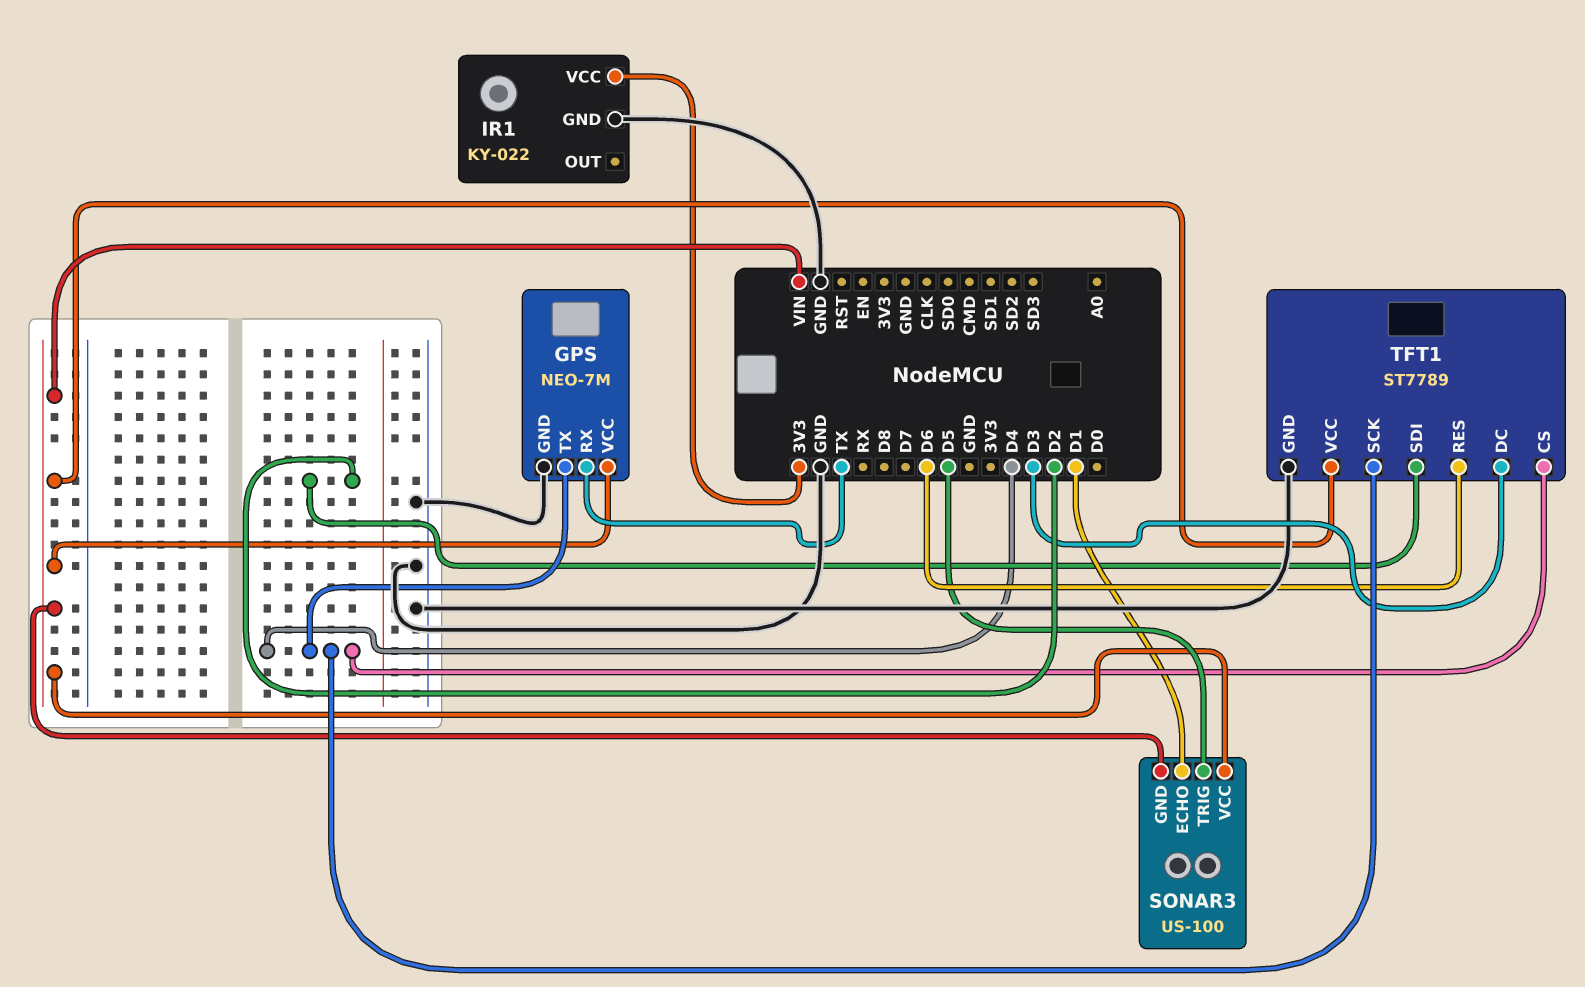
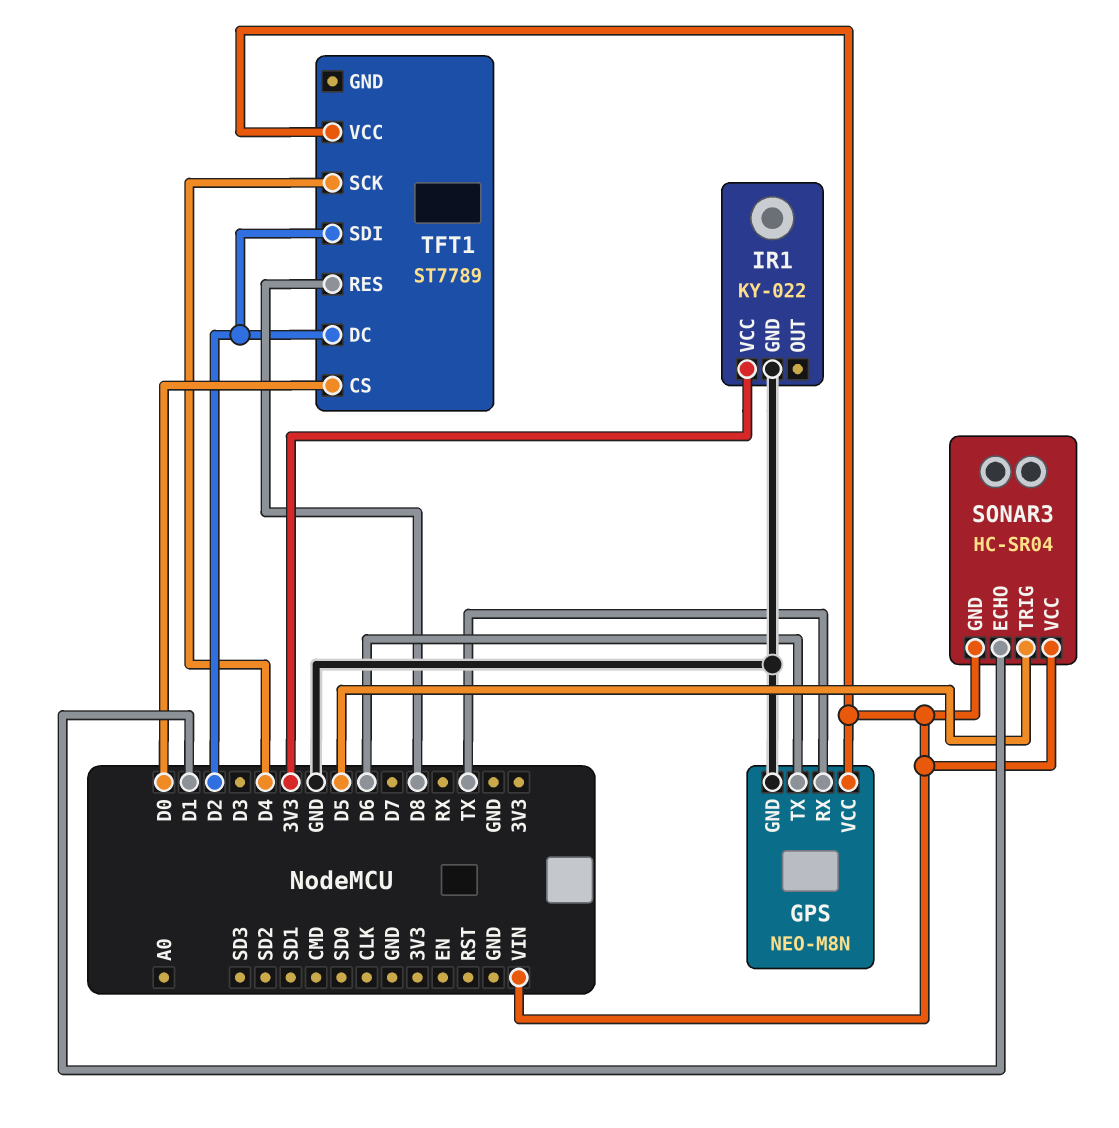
GPS: NEO-7M -> NEO-M8N
GPS pin TX: D4 -> D6
SONAR3: US-100 -> HC-SR04
TFT1 pin CS: D4 -> D0
TFT1 pin DC: D3 -> D2
TFT1 pin GND: GND -> none
TFT1 pin RES: D6 -> D8

